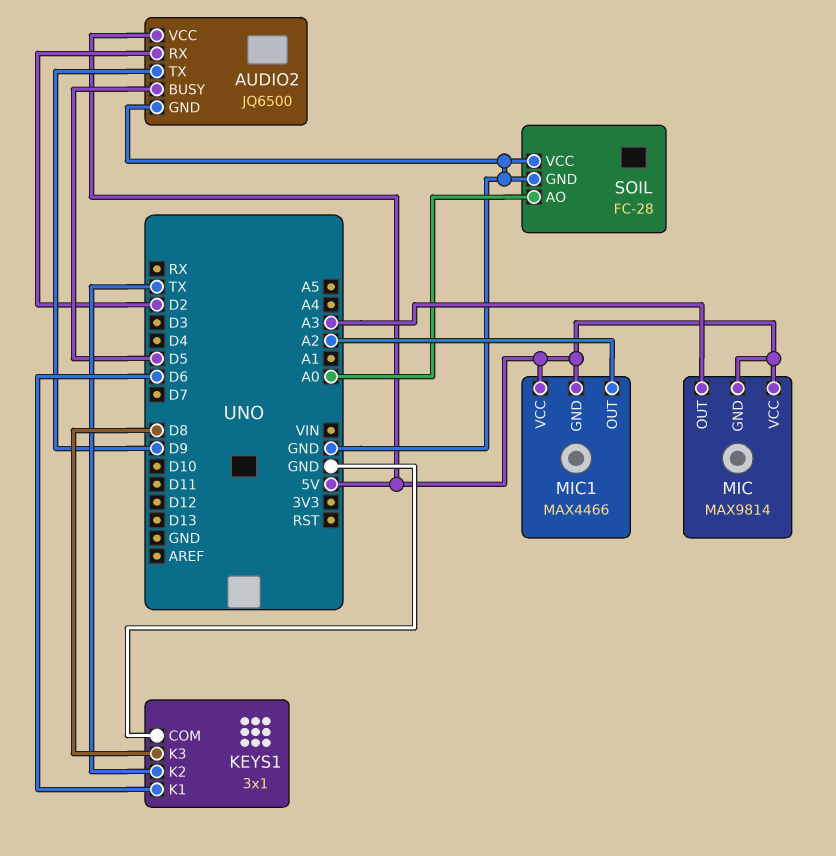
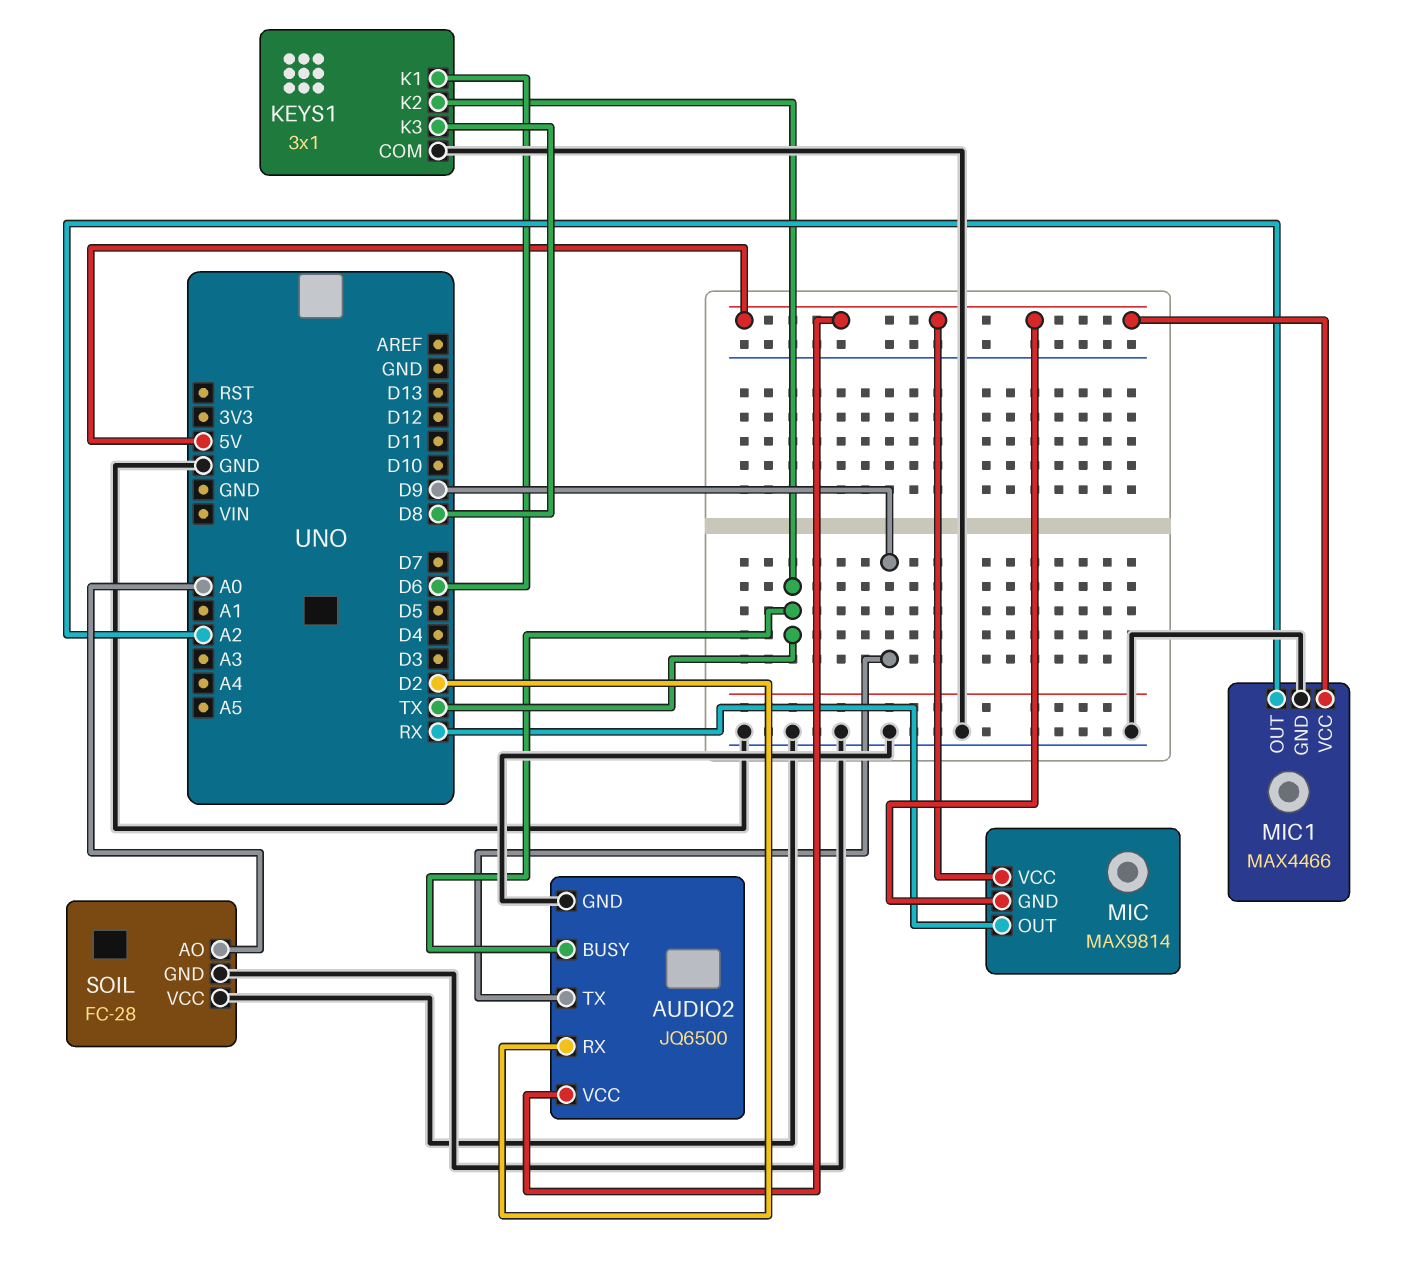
AUDIO2 pin BUSY: D5 -> TX
MIC pin OUT: A3 -> RX
MIC1 pin GND: 5V -> GND

